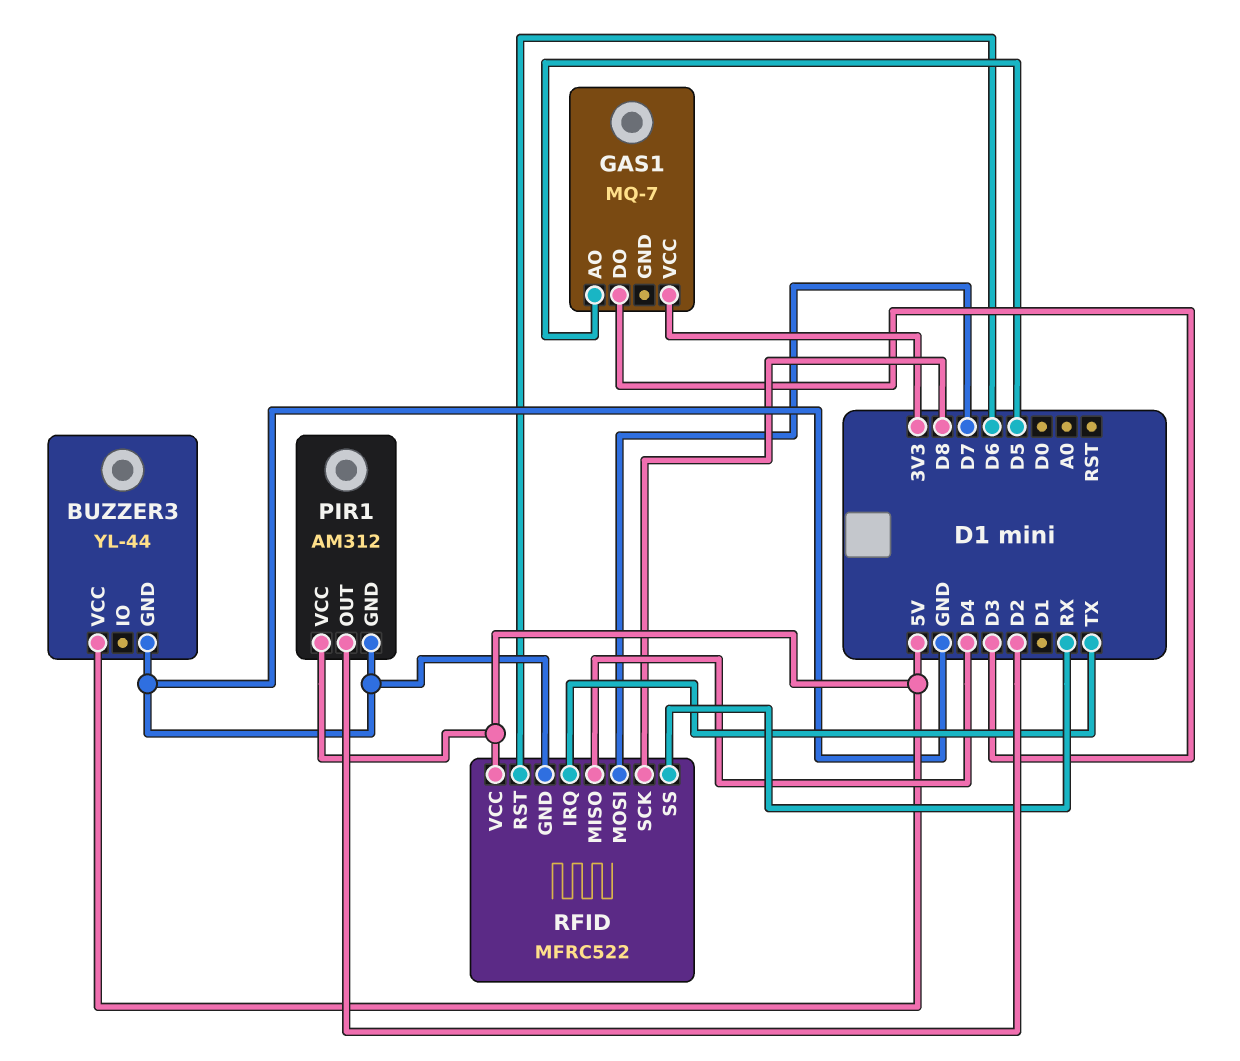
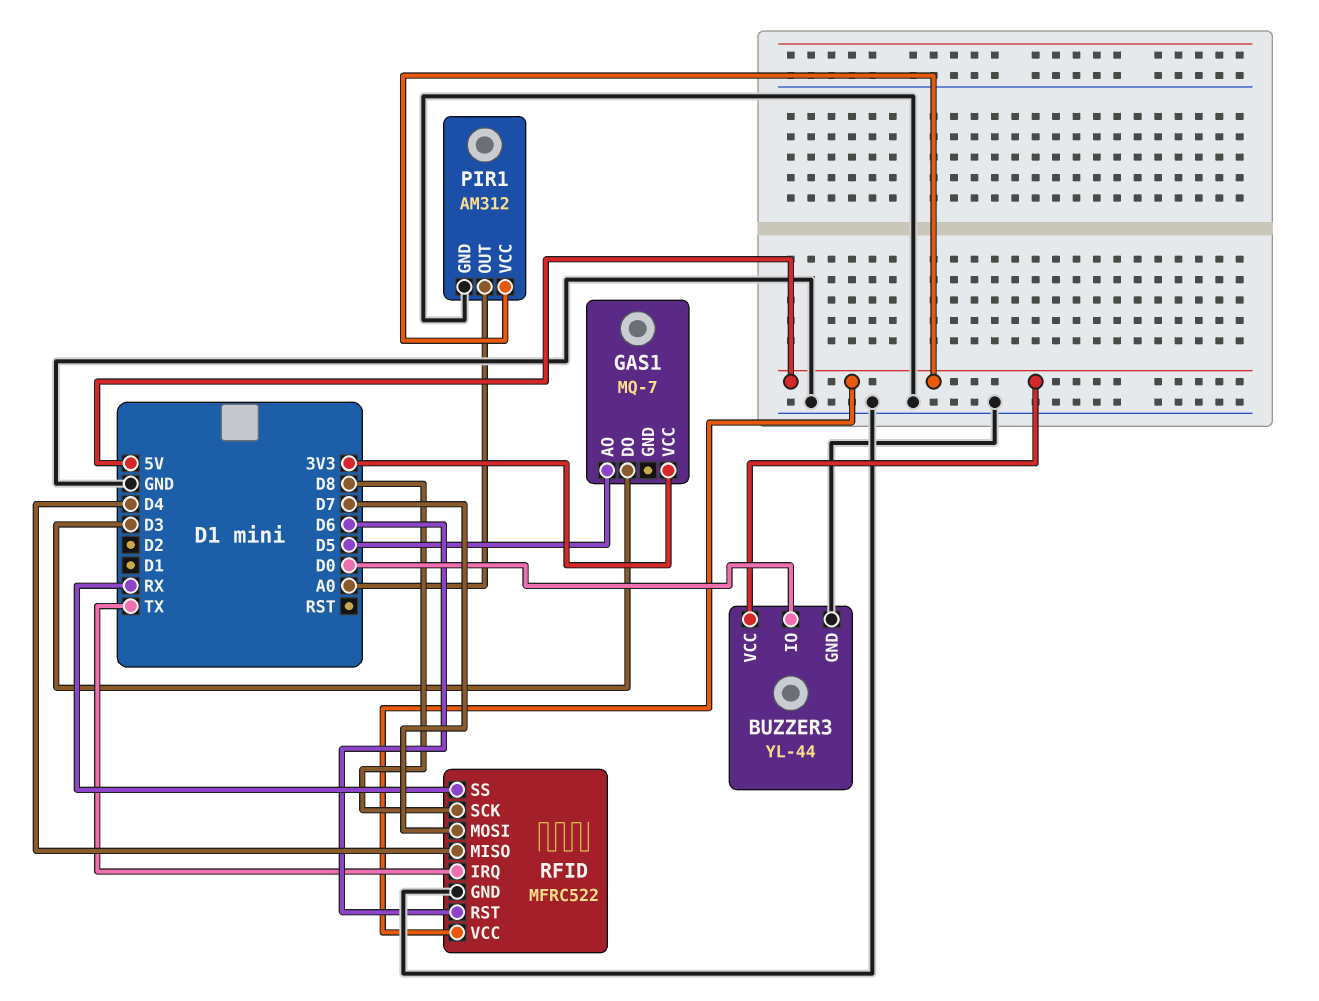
BUZZER3 pin IO: none -> D0
PIR1 pin OUT: D2 -> A0

